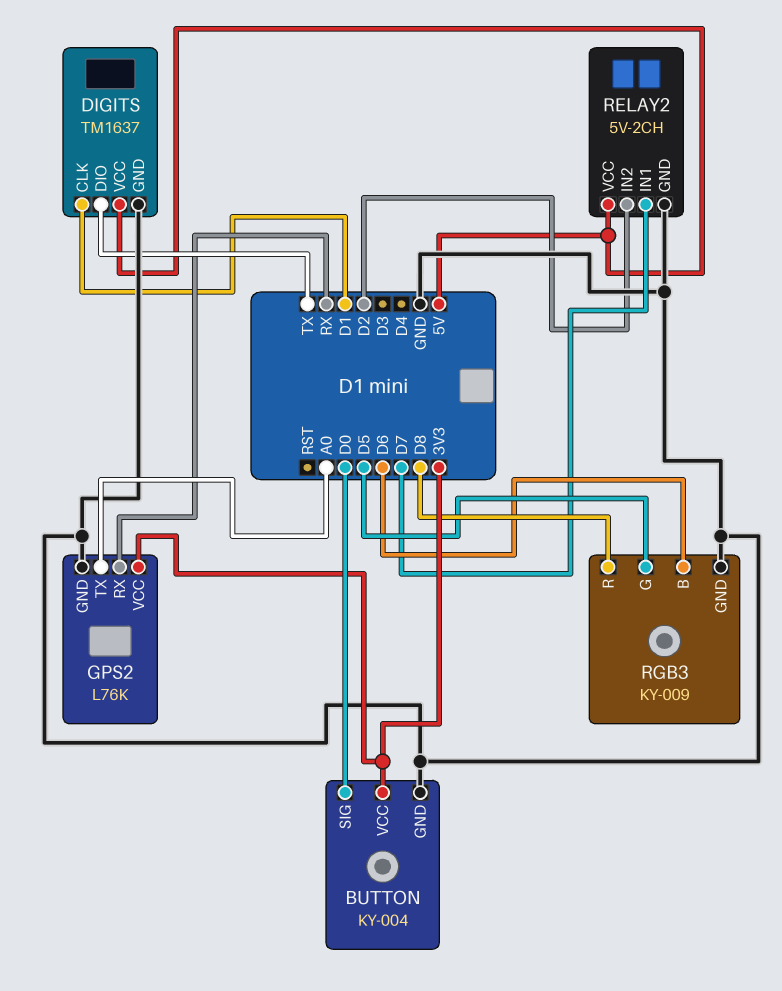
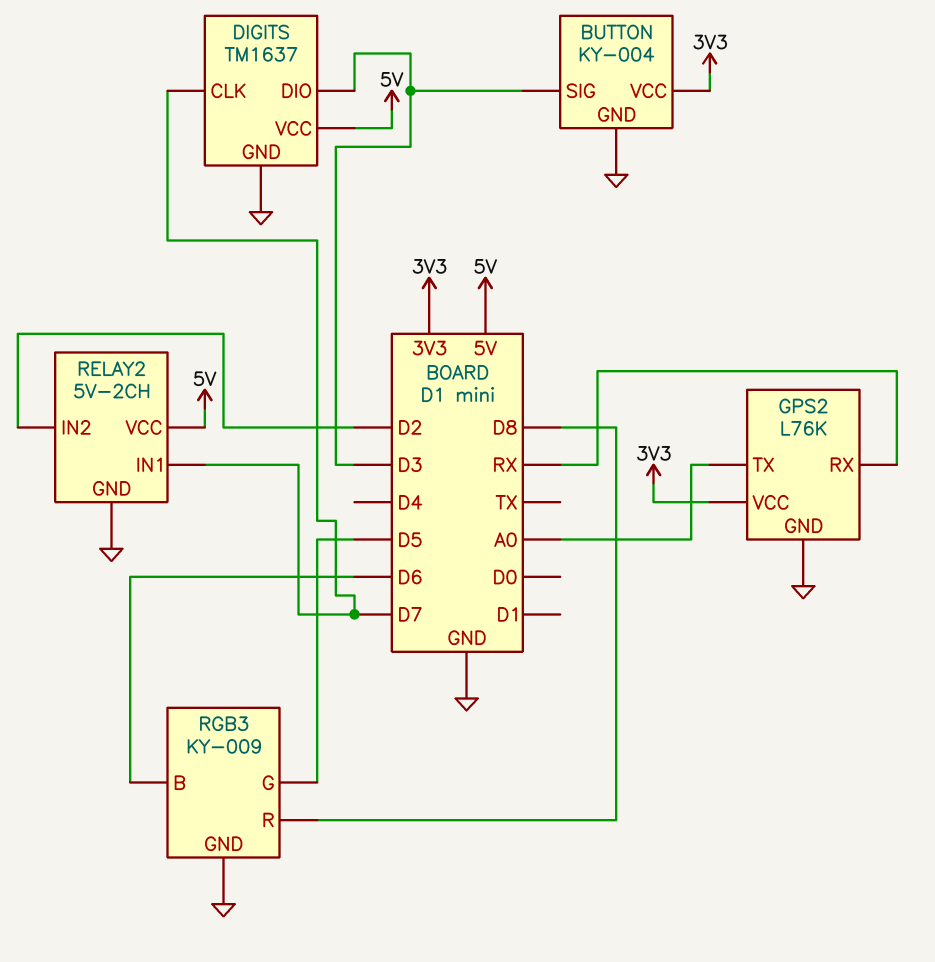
BUTTON pin SIG: D0 -> D3
DIGITS pin CLK: D1 -> D7
DIGITS pin DIO: TX -> D3

